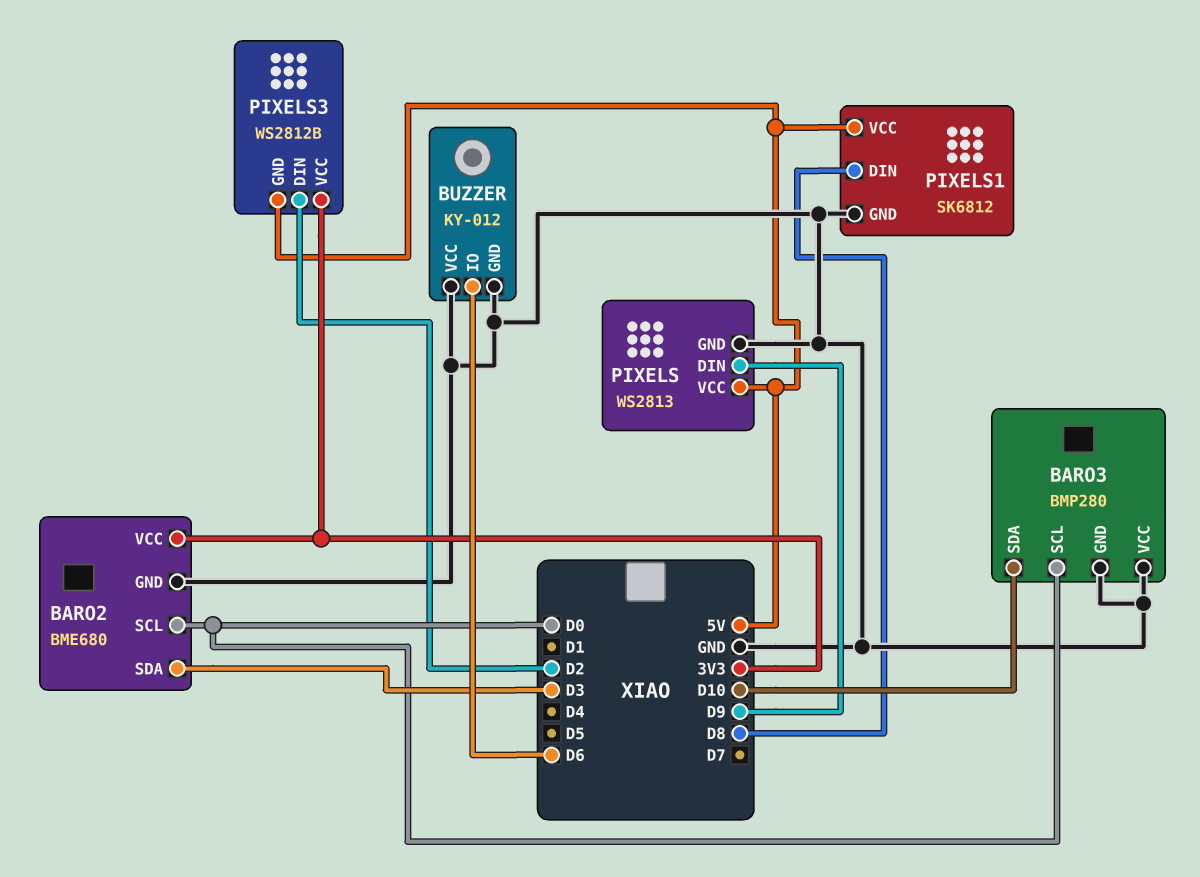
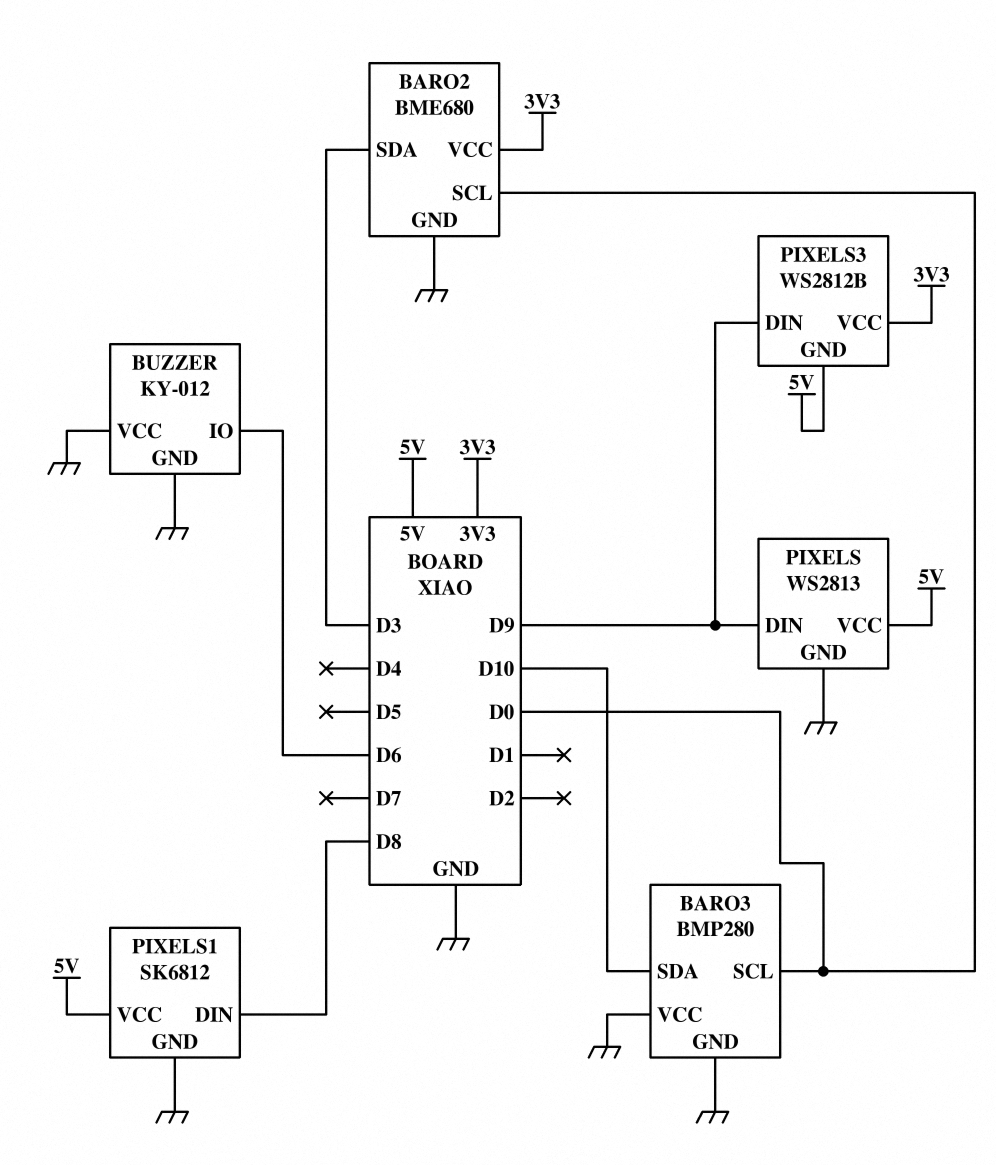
PIXELS3 pin DIN: D2 -> D9

